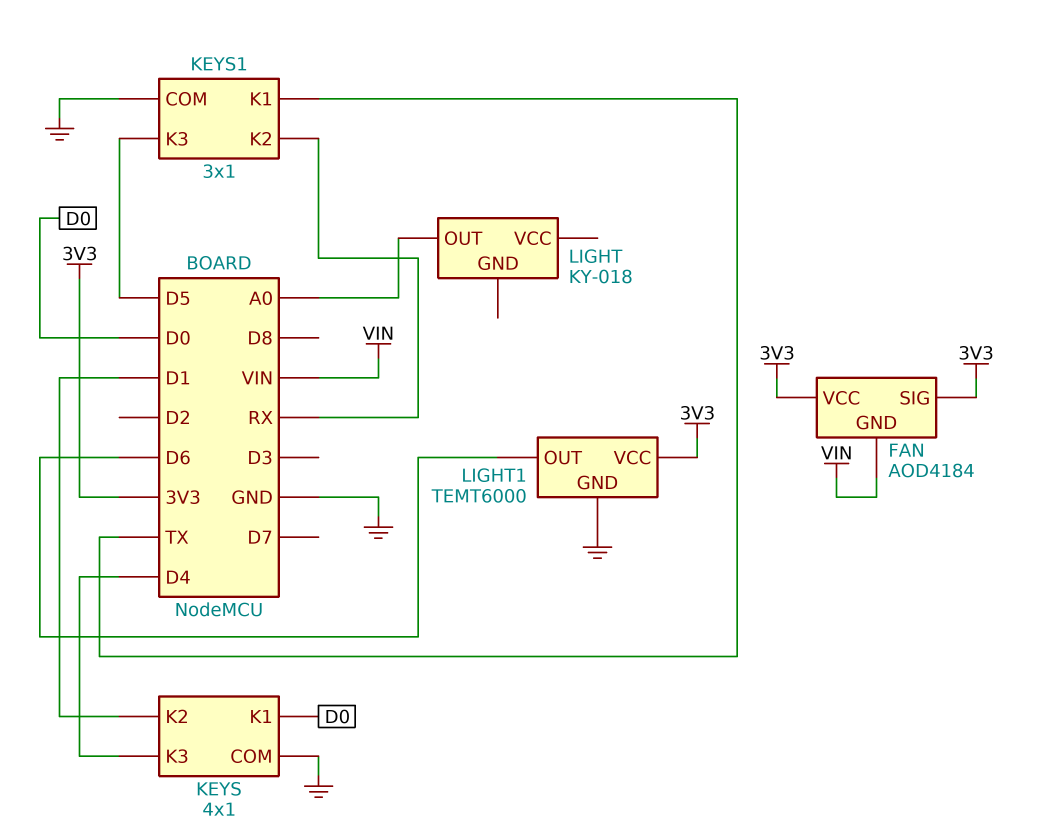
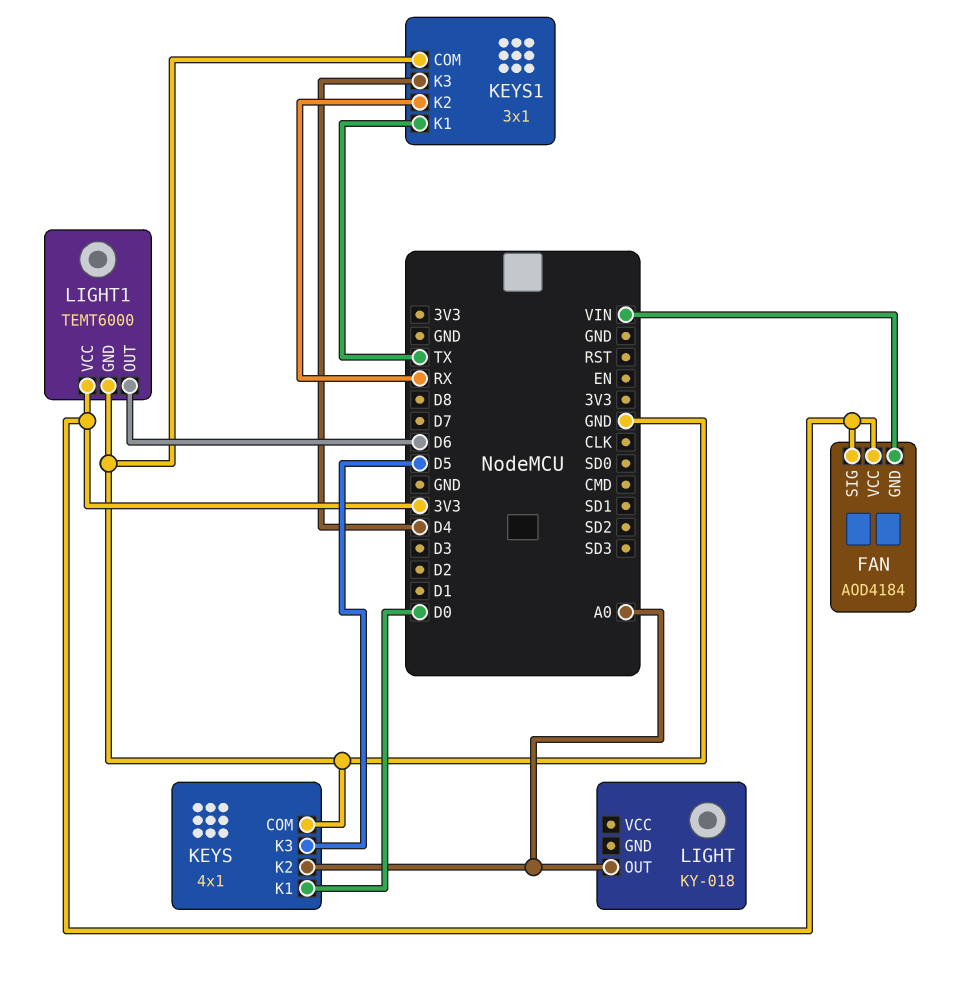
KEYS pin K2: D1 -> A0
KEYS pin K3: D4 -> D5
KEYS1 pin K3: D5 -> D4

